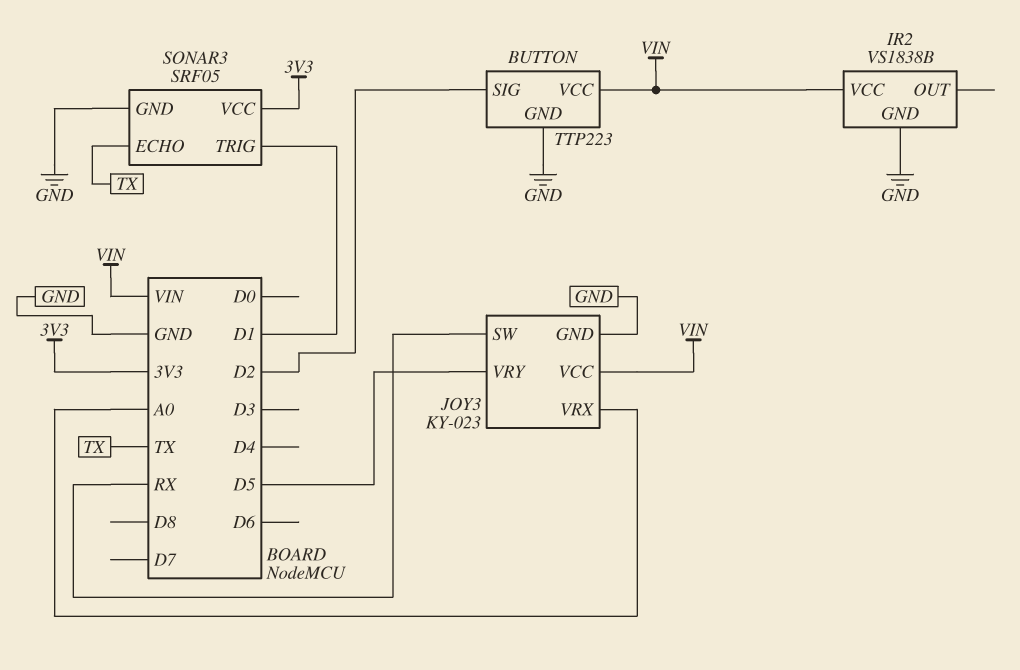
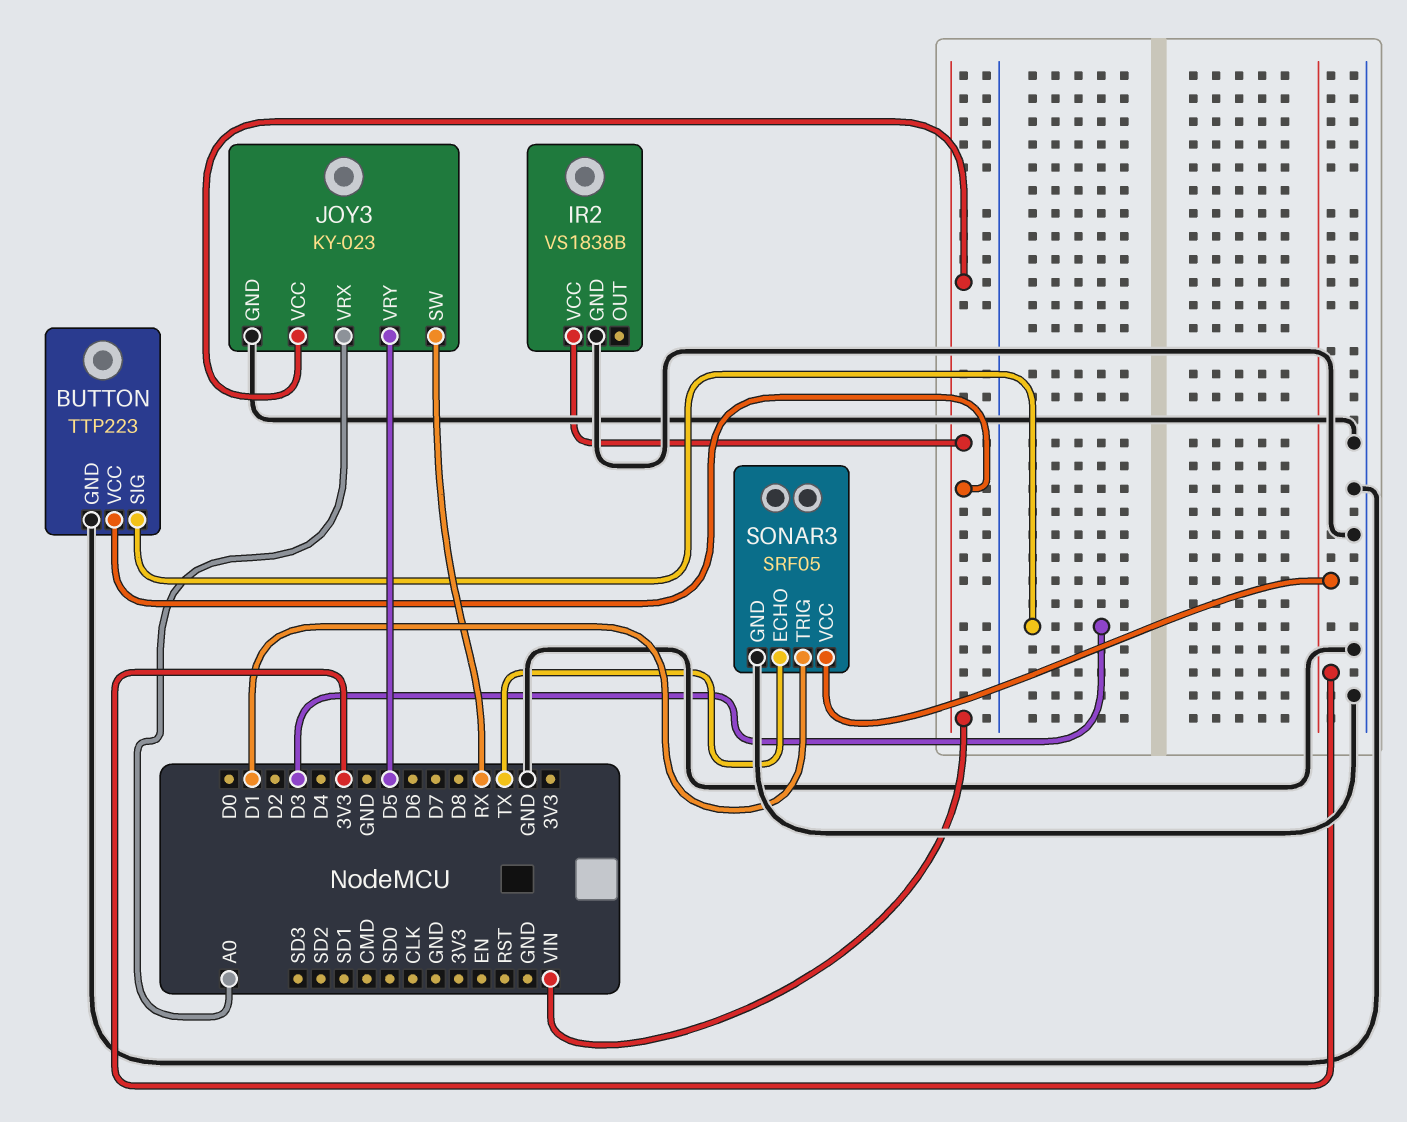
BUTTON pin SIG: D2 -> D3

